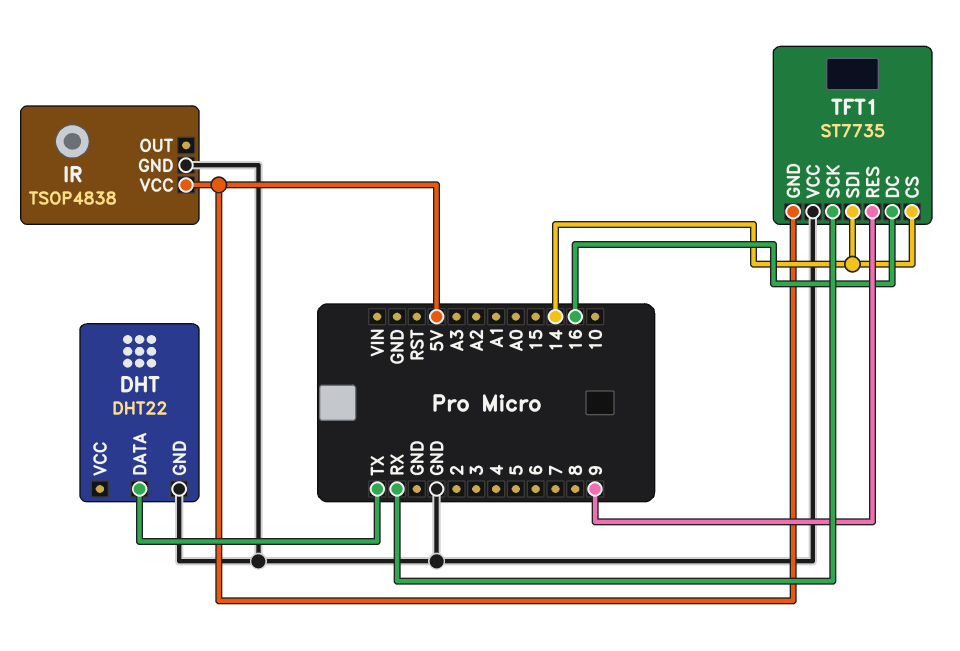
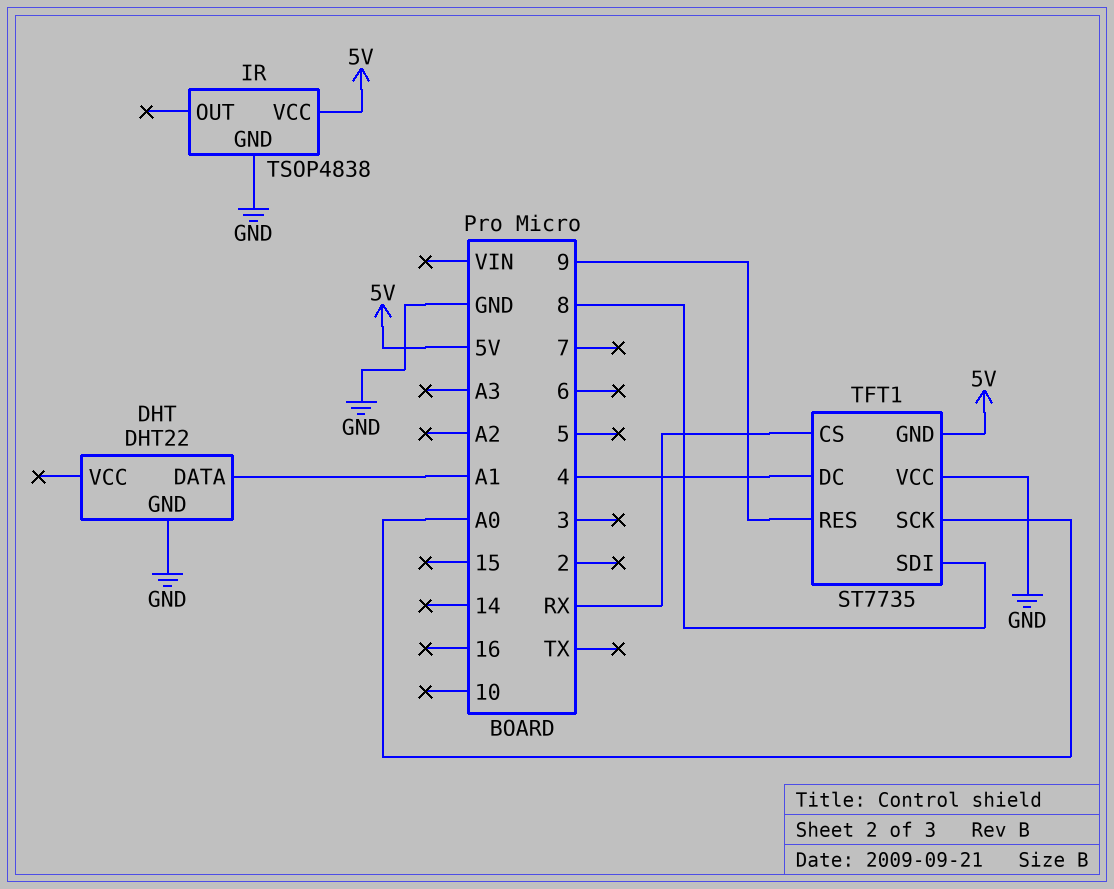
DHT pin DATA: TX -> A1
TFT1 pin CS: 14 -> RX
TFT1 pin DC: 16 -> 4
TFT1 pin SCK: RX -> A0
TFT1 pin SDI: 14 -> 8

